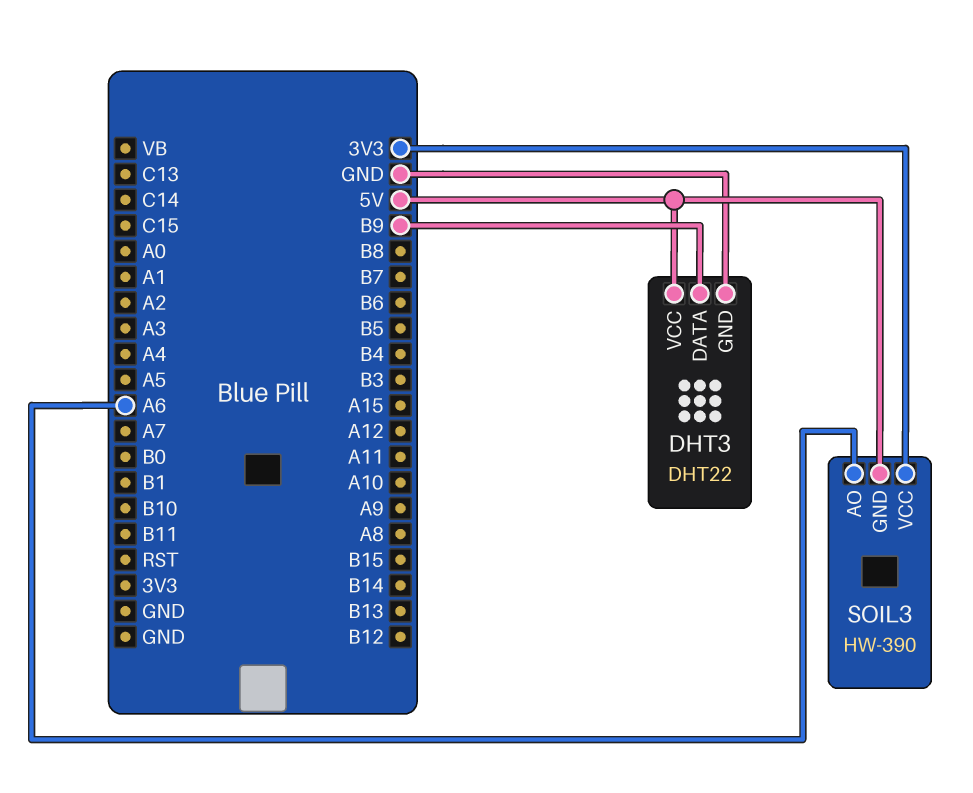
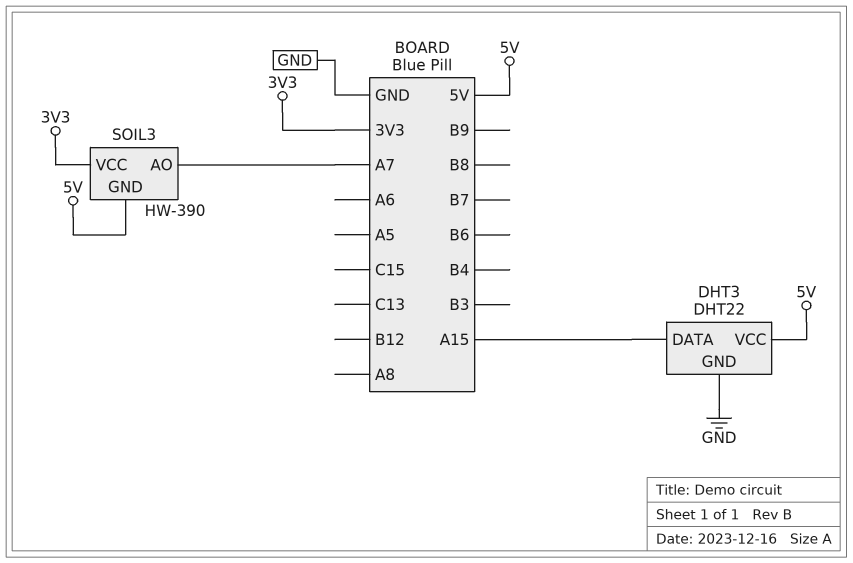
DHT3 pin DATA: B9 -> A15
SOIL3 pin AO: A6 -> A7

